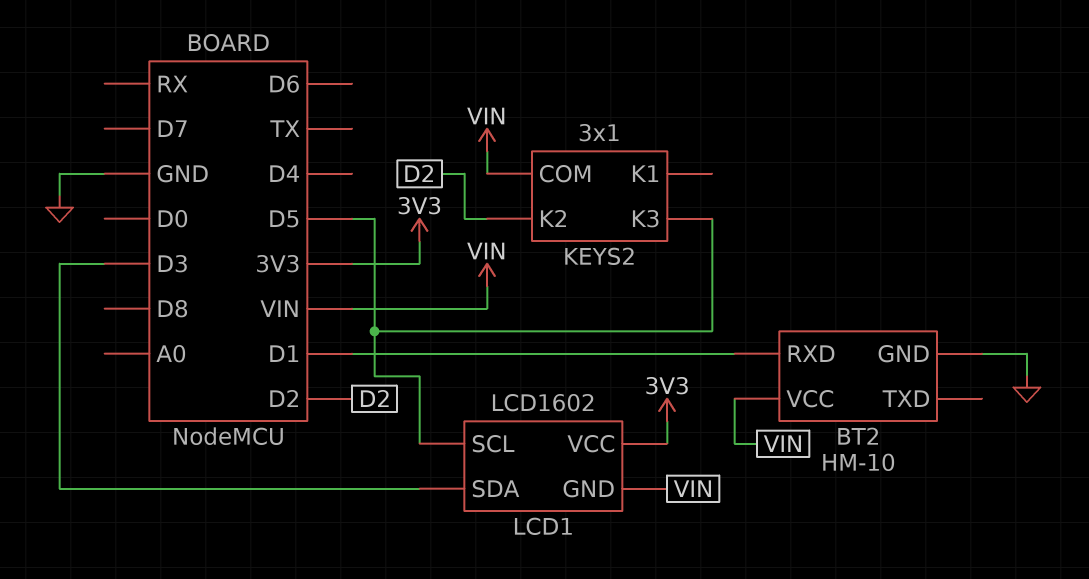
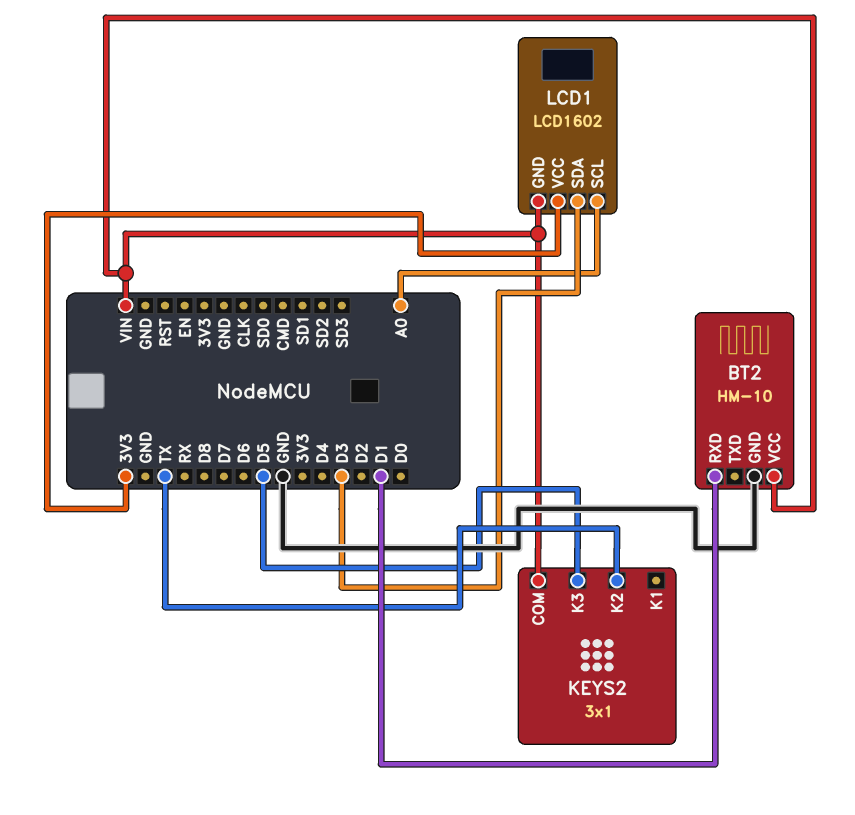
KEYS2 pin K2: D2 -> TX
LCD1 pin SCL: D5 -> A0

